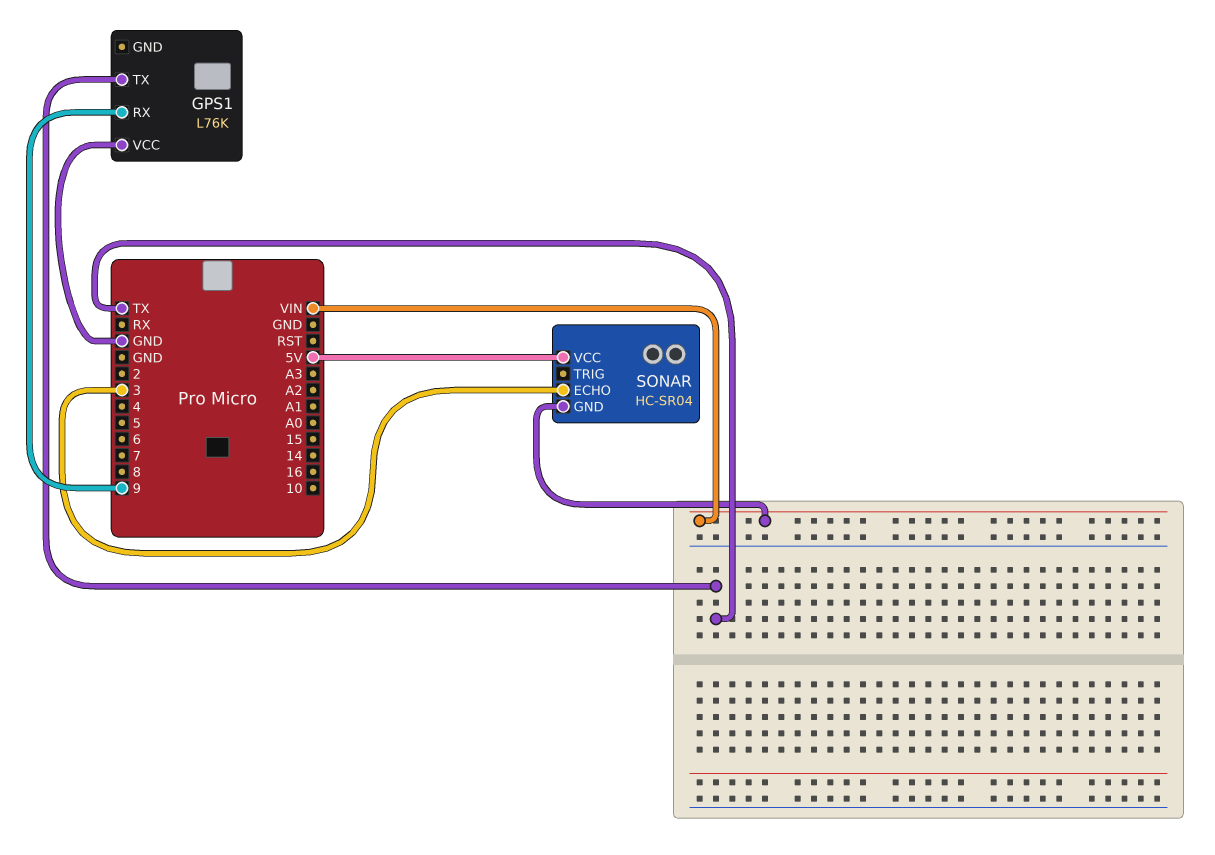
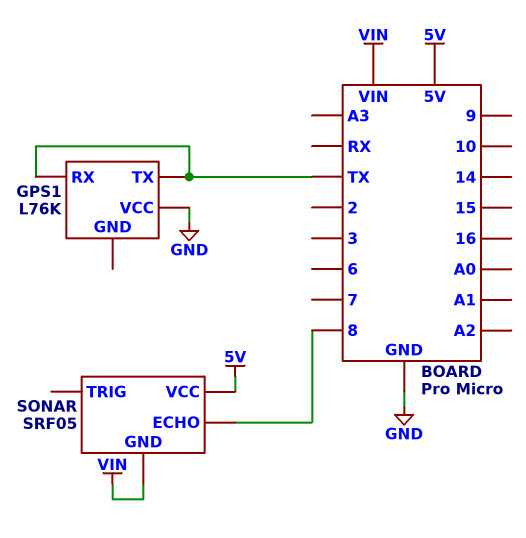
GPS1 pin RX: 9 -> TX
SONAR: HC-SR04 -> SRF05
SONAR pin ECHO: 3 -> 8

